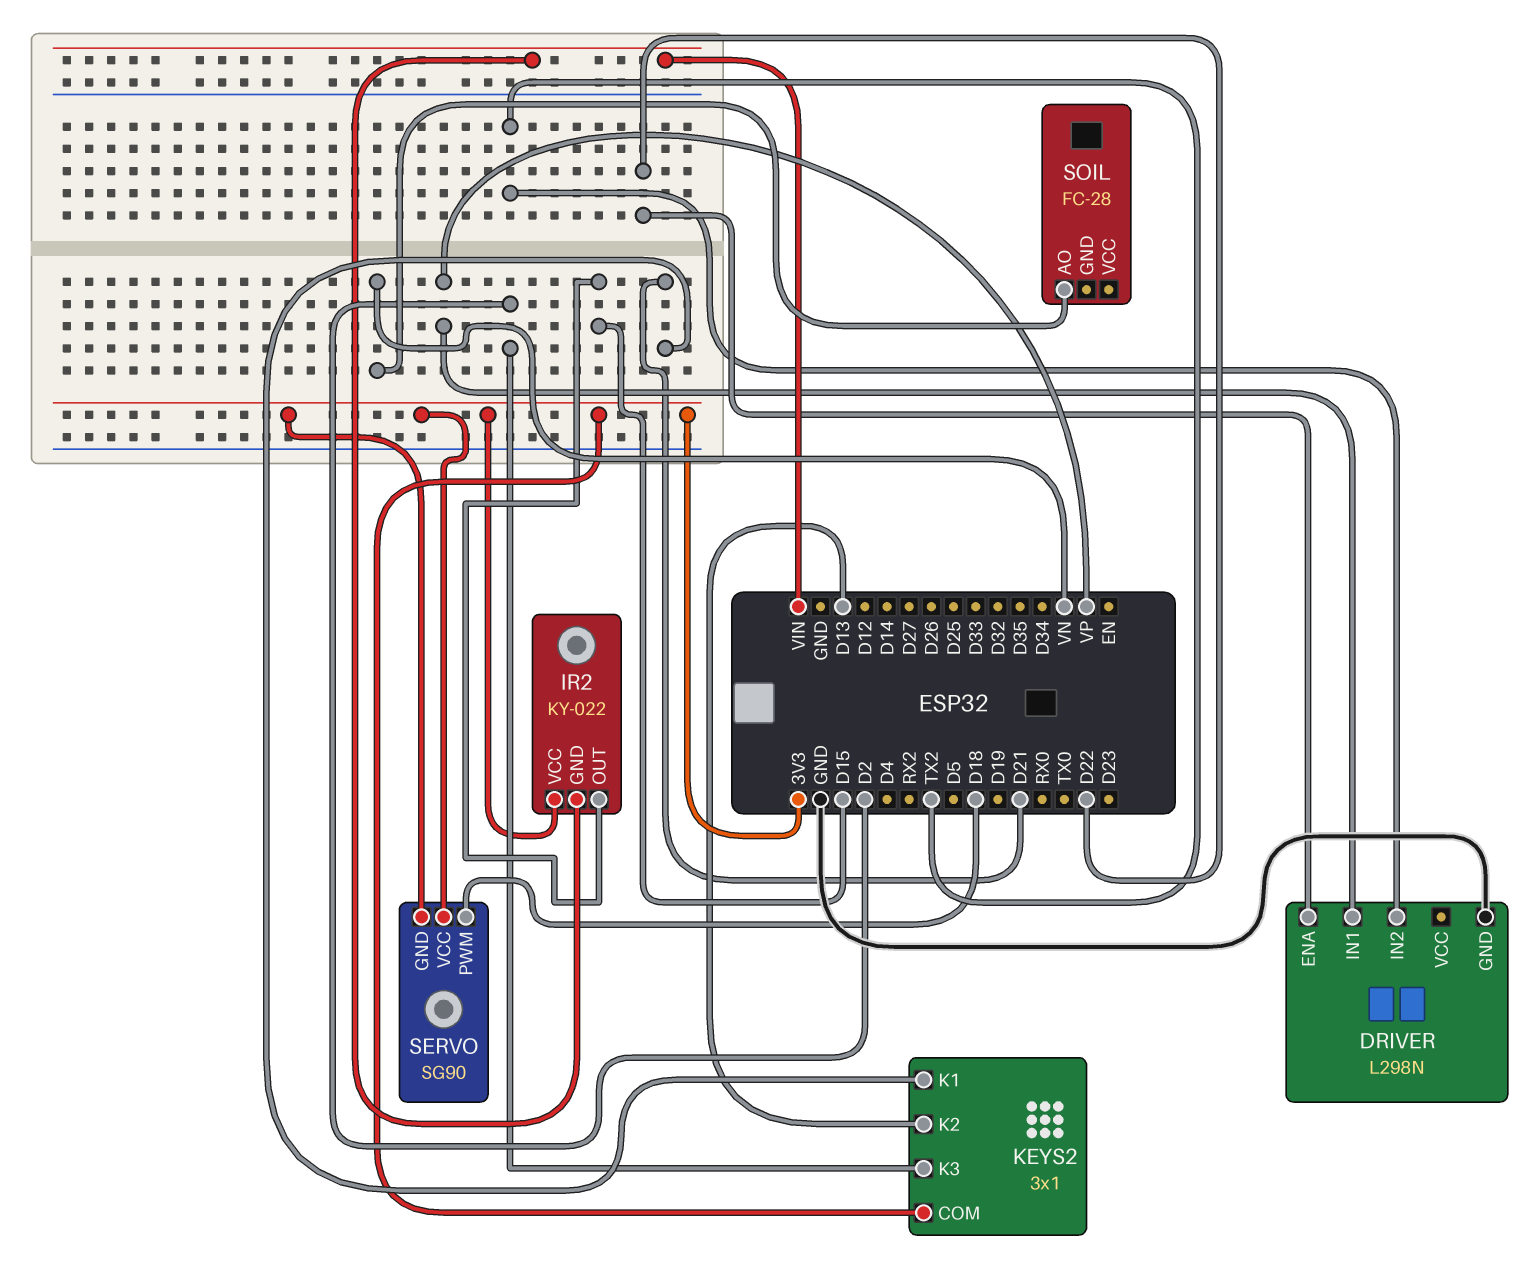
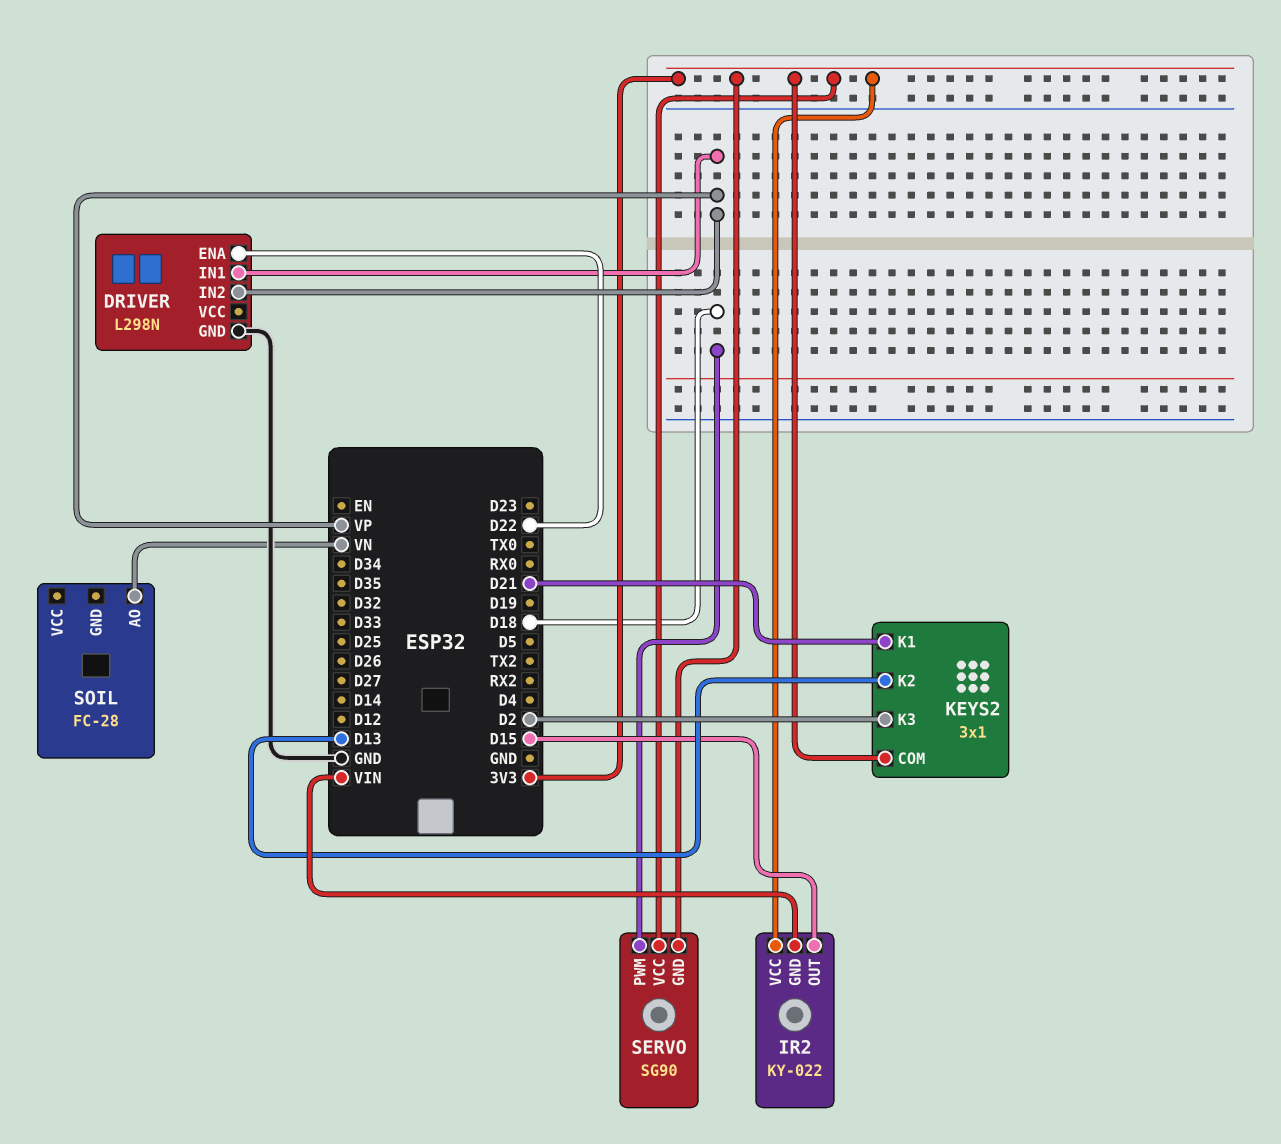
DRIVER pin IN2: TX2 -> VP

